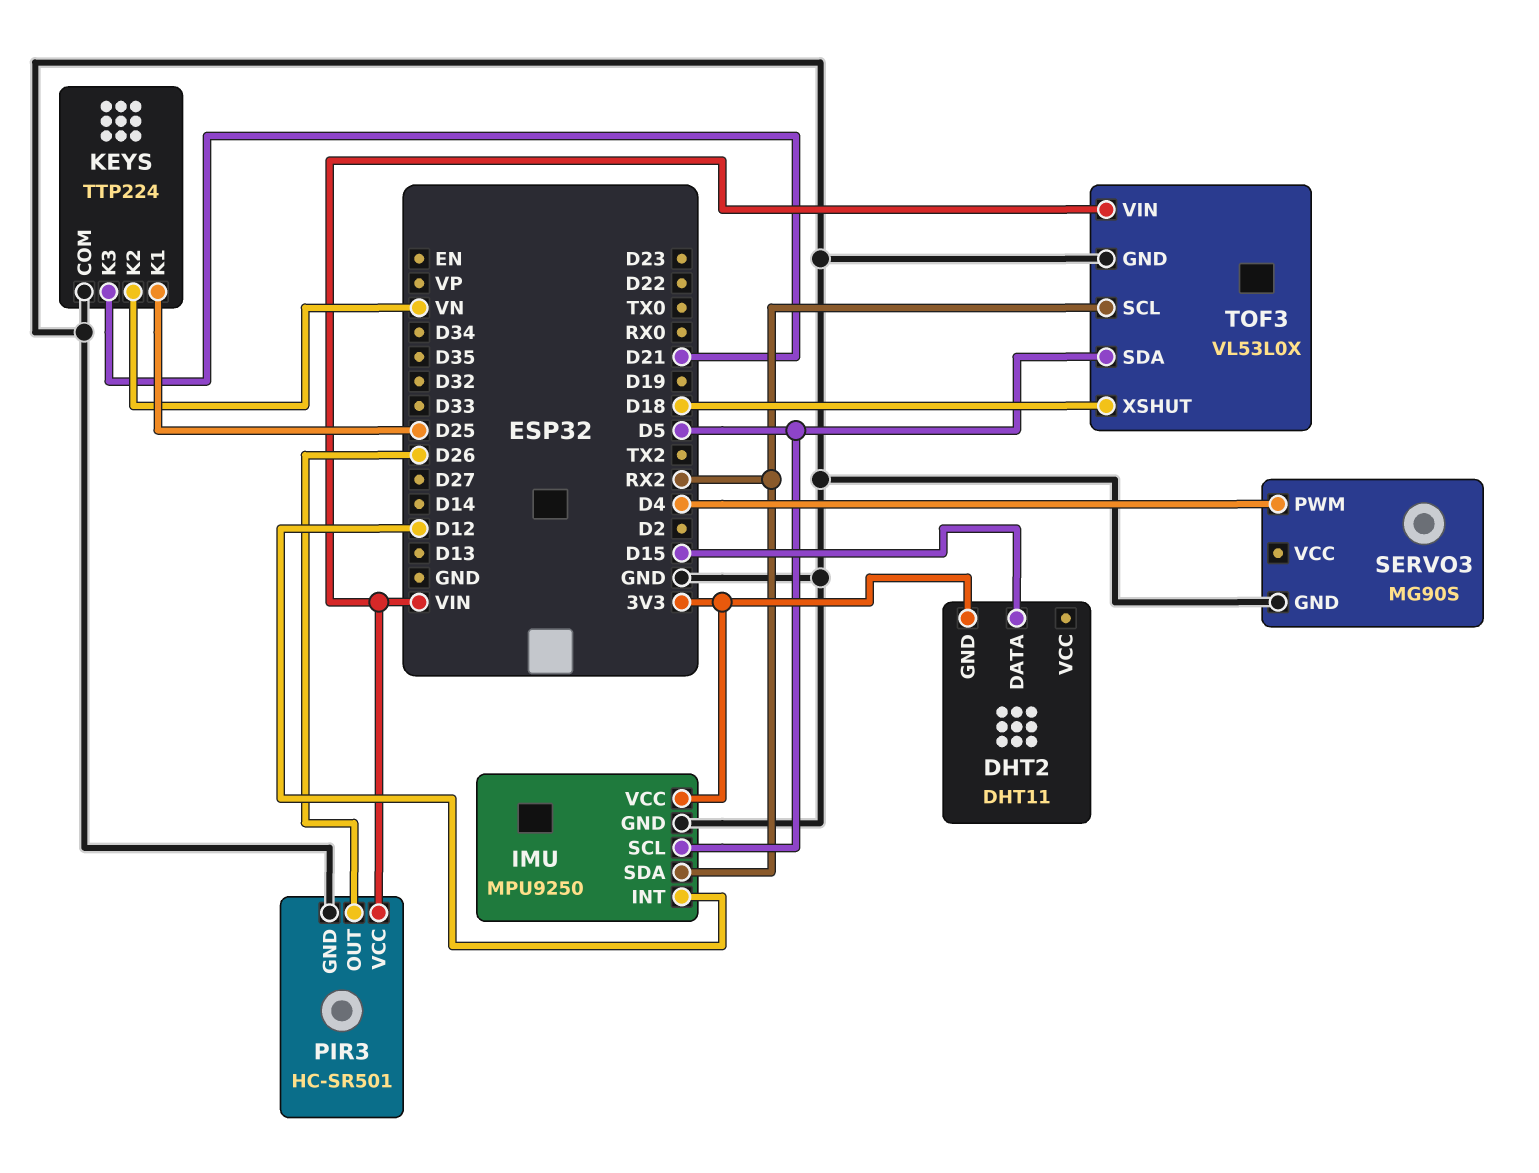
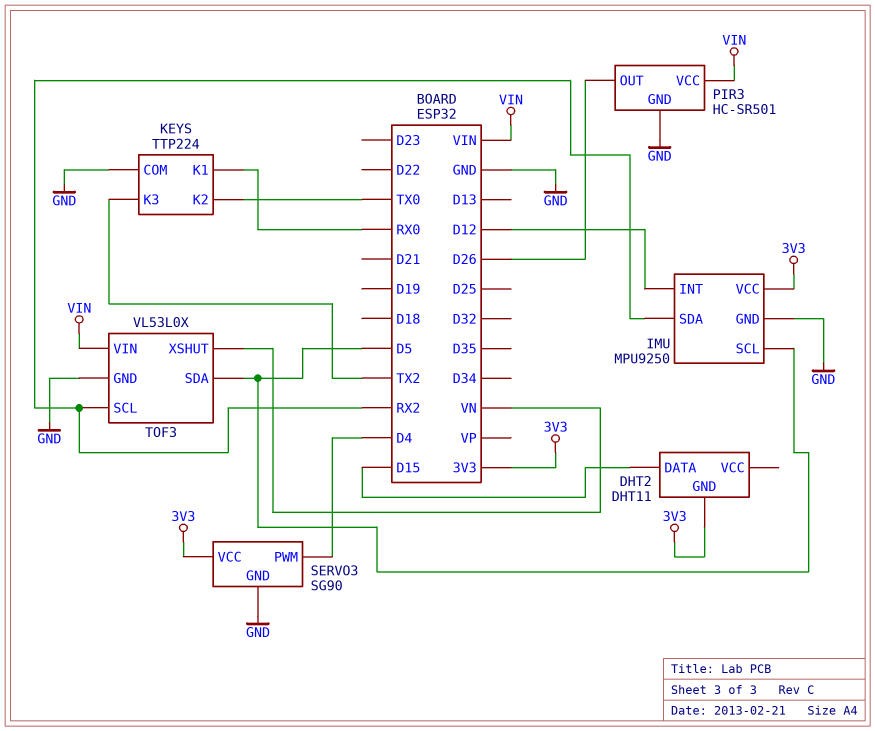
KEYS pin K1: D25 -> RX0
KEYS pin K2: VN -> TX0
KEYS pin K3: D21 -> TX2
SERVO3: MG90S -> SG90
SERVO3 pin VCC: none -> 3V3
TOF3 pin XSHUT: D18 -> VN

